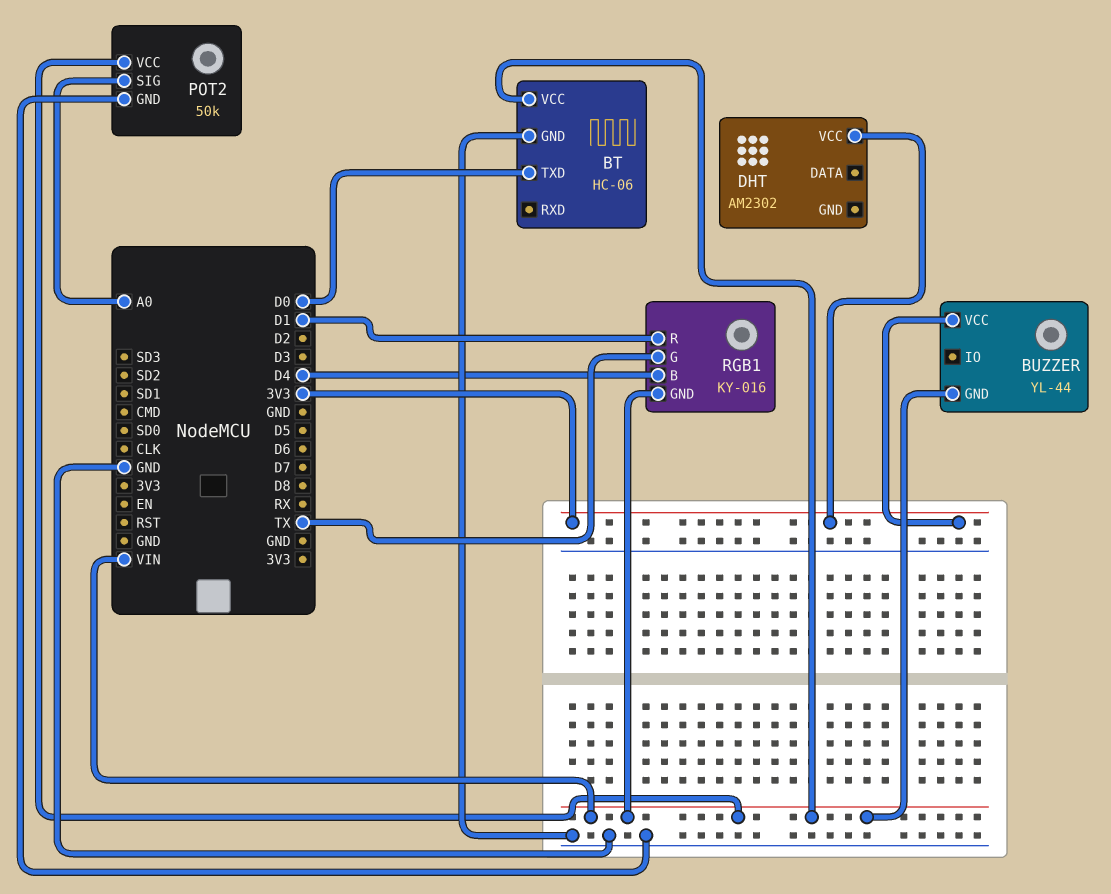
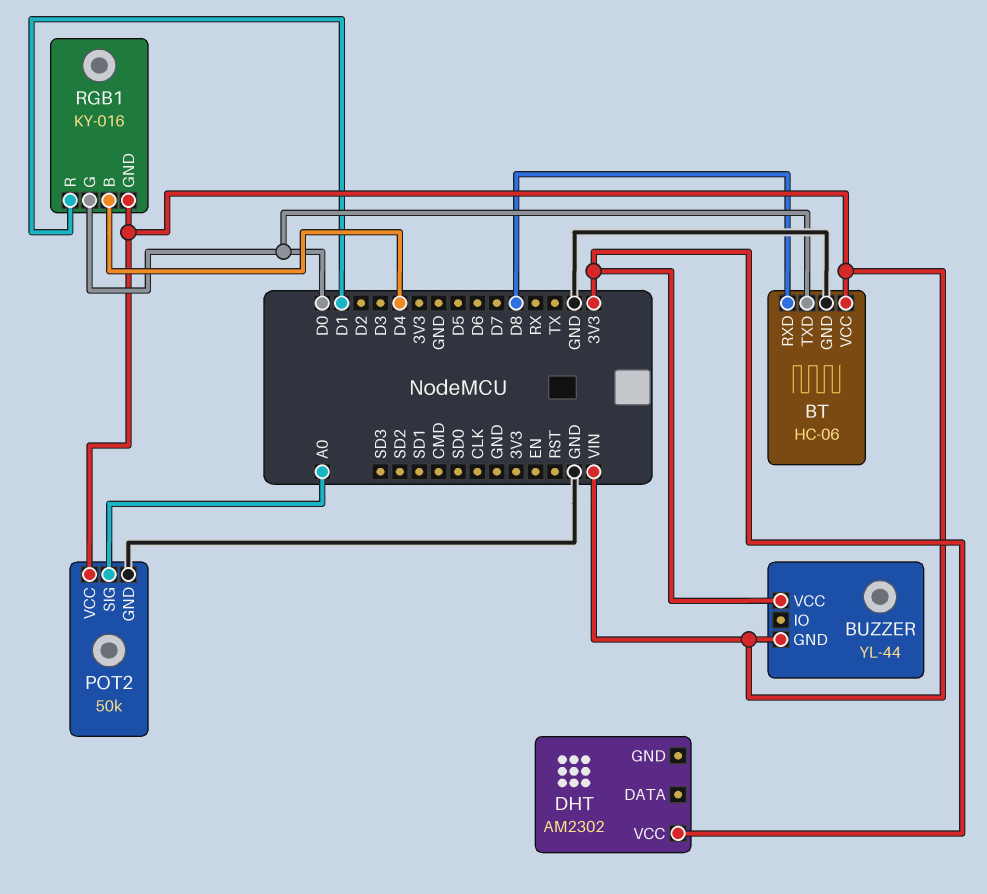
BT pin RXD: none -> D8
RGB1 pin G: TX -> D0

